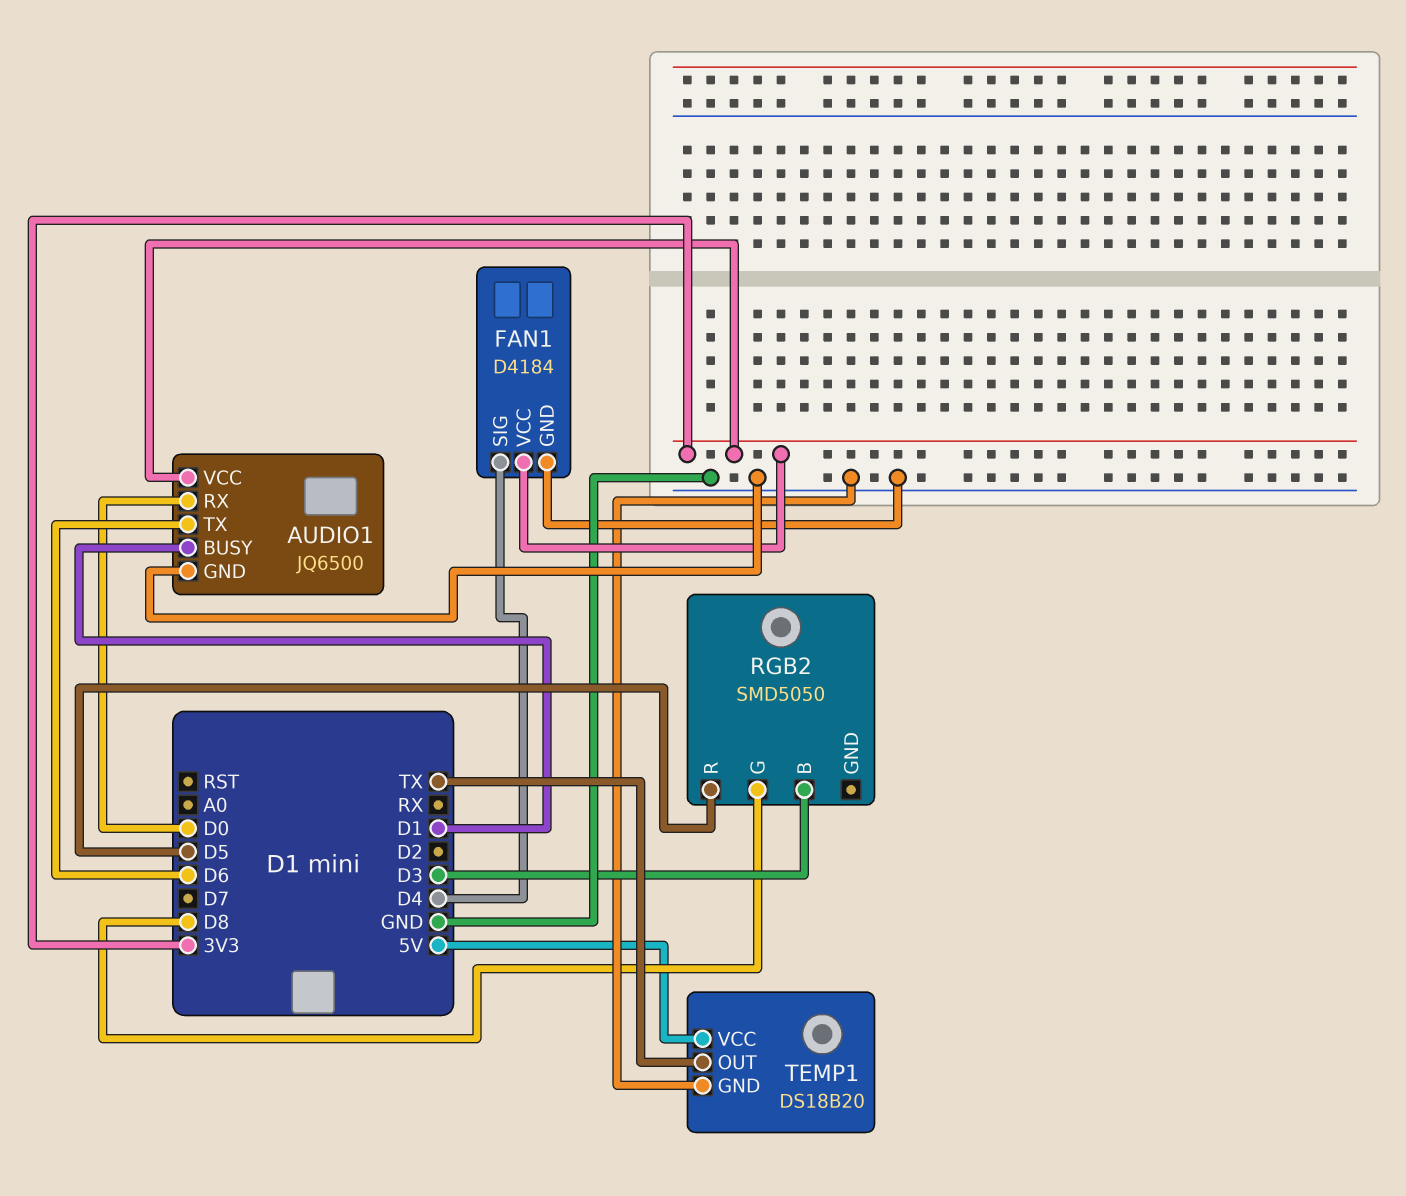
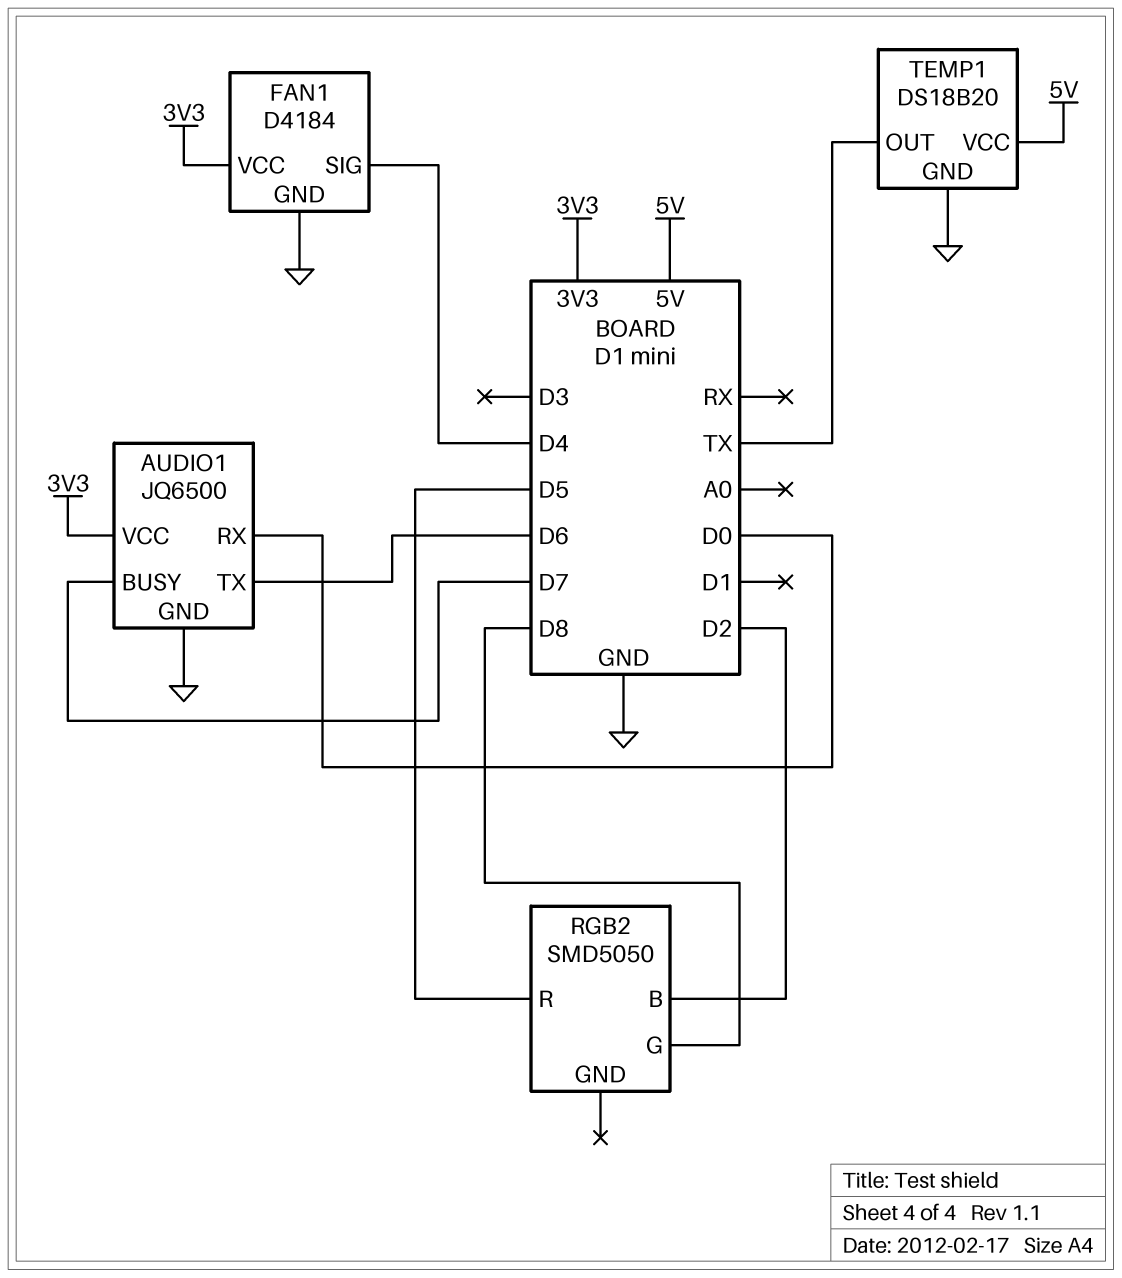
AUDIO1 pin BUSY: D1 -> D7
RGB2 pin B: D3 -> D2

